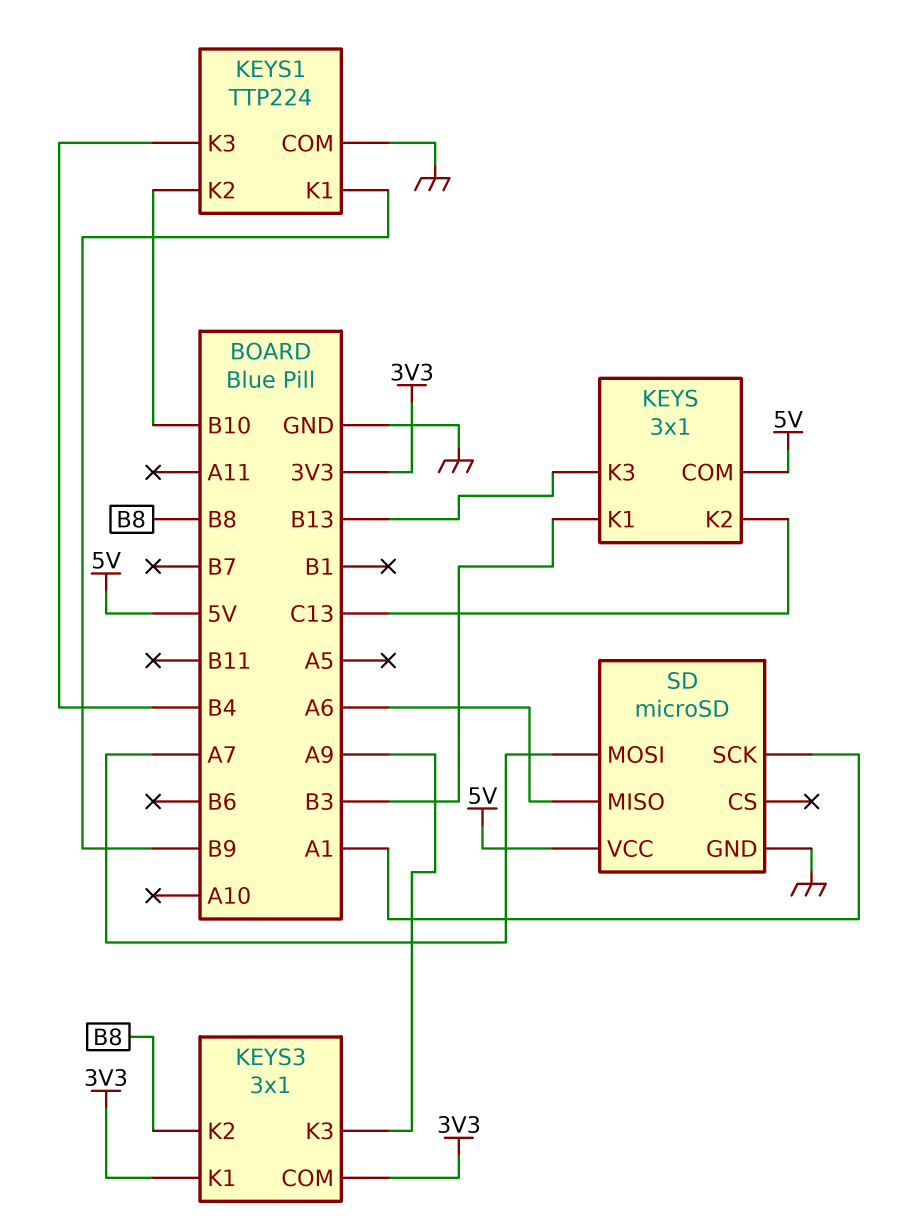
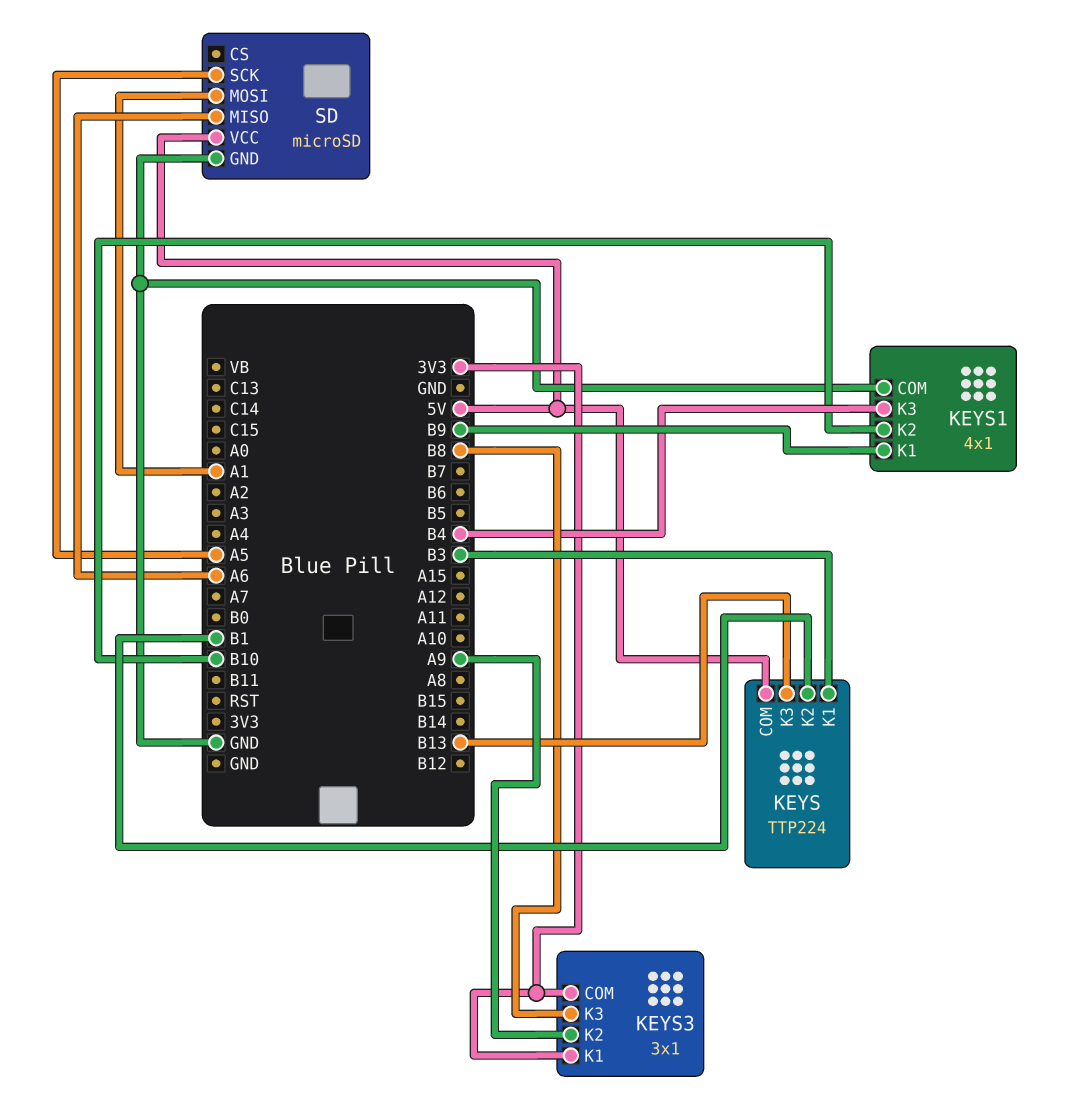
KEYS: 3x1 -> TTP224
KEYS pin K2: C13 -> B1
KEYS1: TTP224 -> 4x1
KEYS3 pin K2: B8 -> A9
KEYS3 pin K3: A9 -> B8
SD pin MOSI: A7 -> A1
SD pin SCK: A1 -> A5

